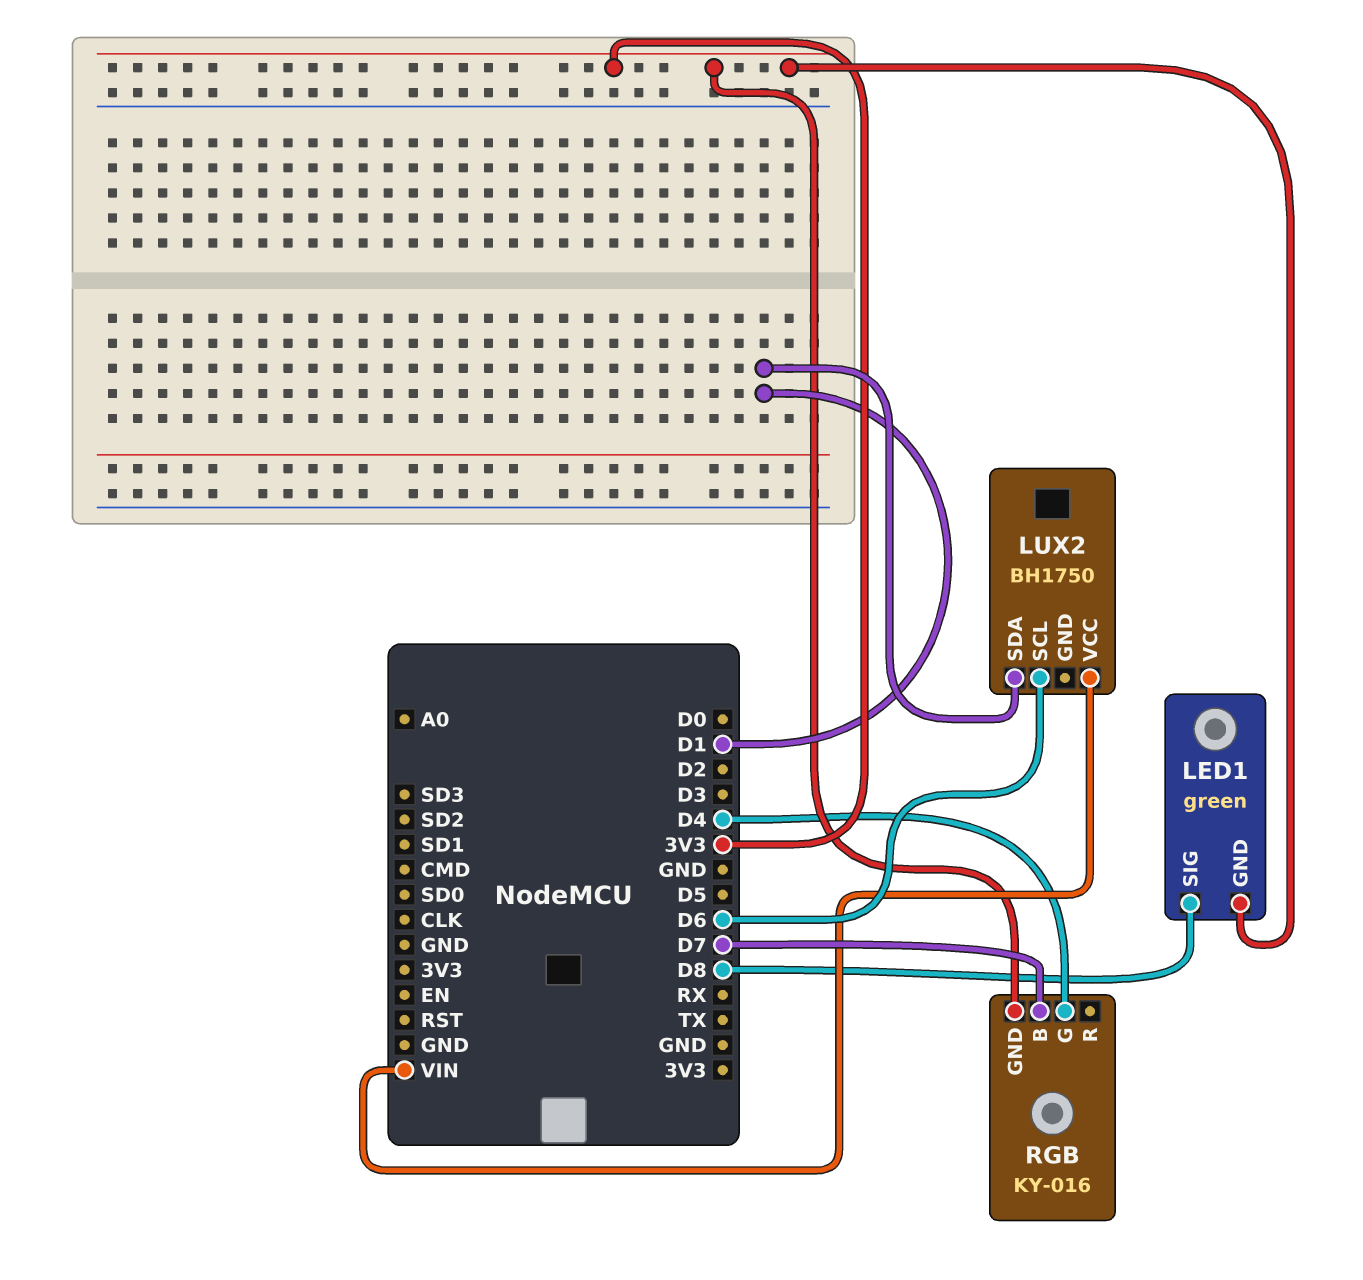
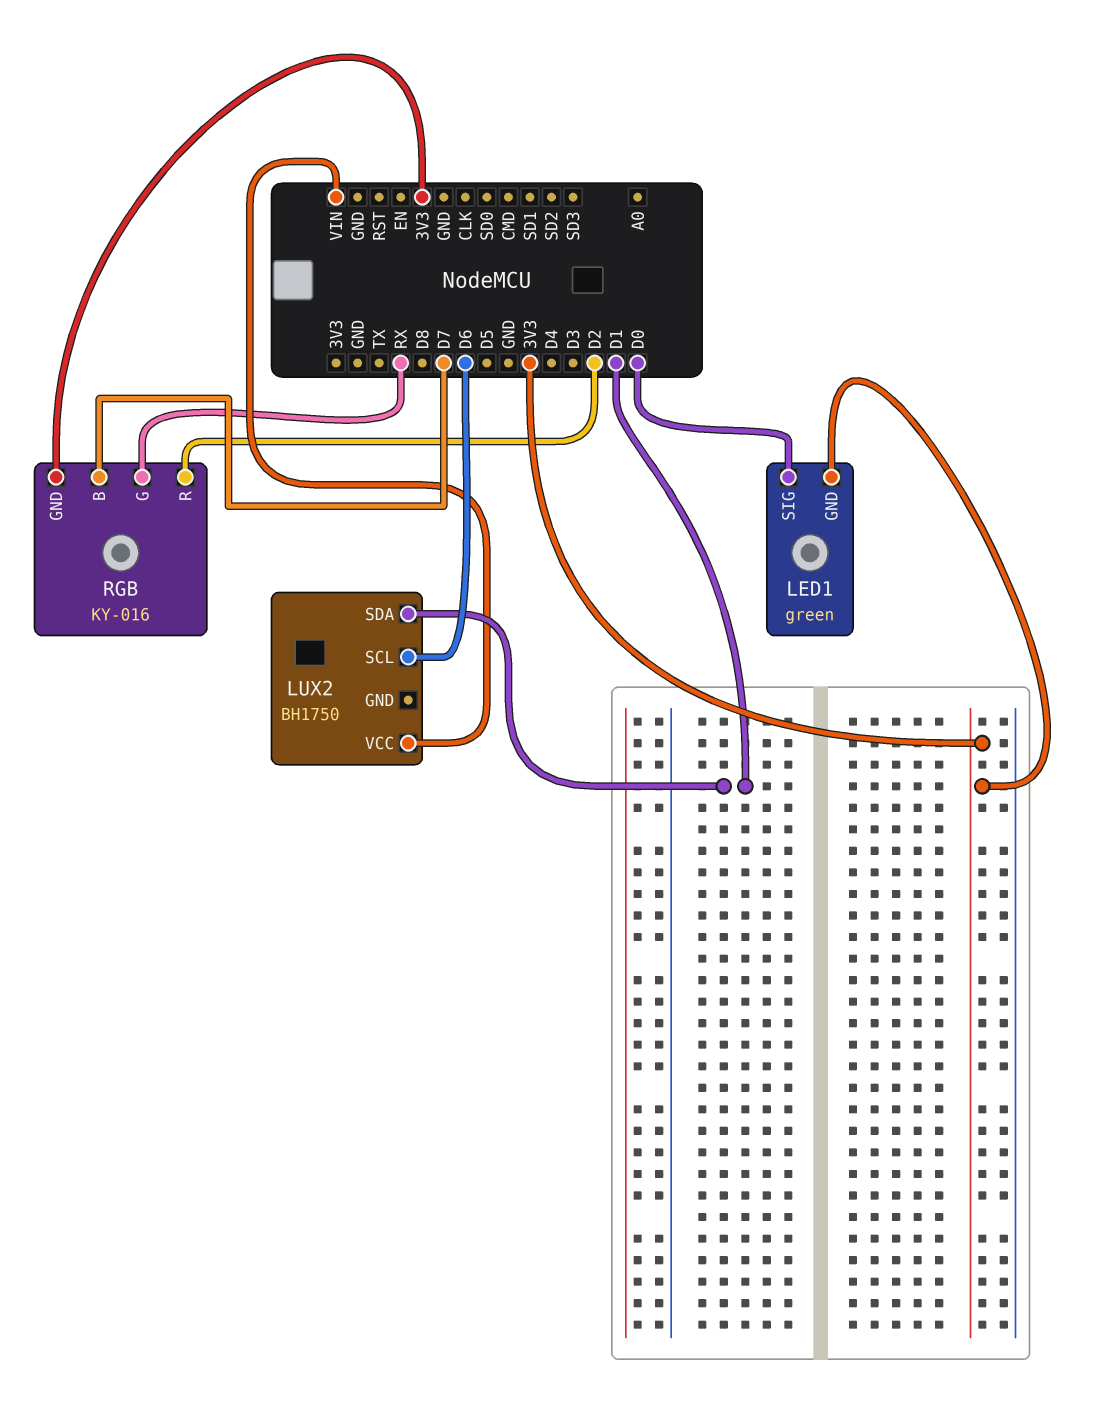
LED1 pin SIG: D8 -> D0
RGB pin G: D4 -> RX
RGB pin R: none -> D2

